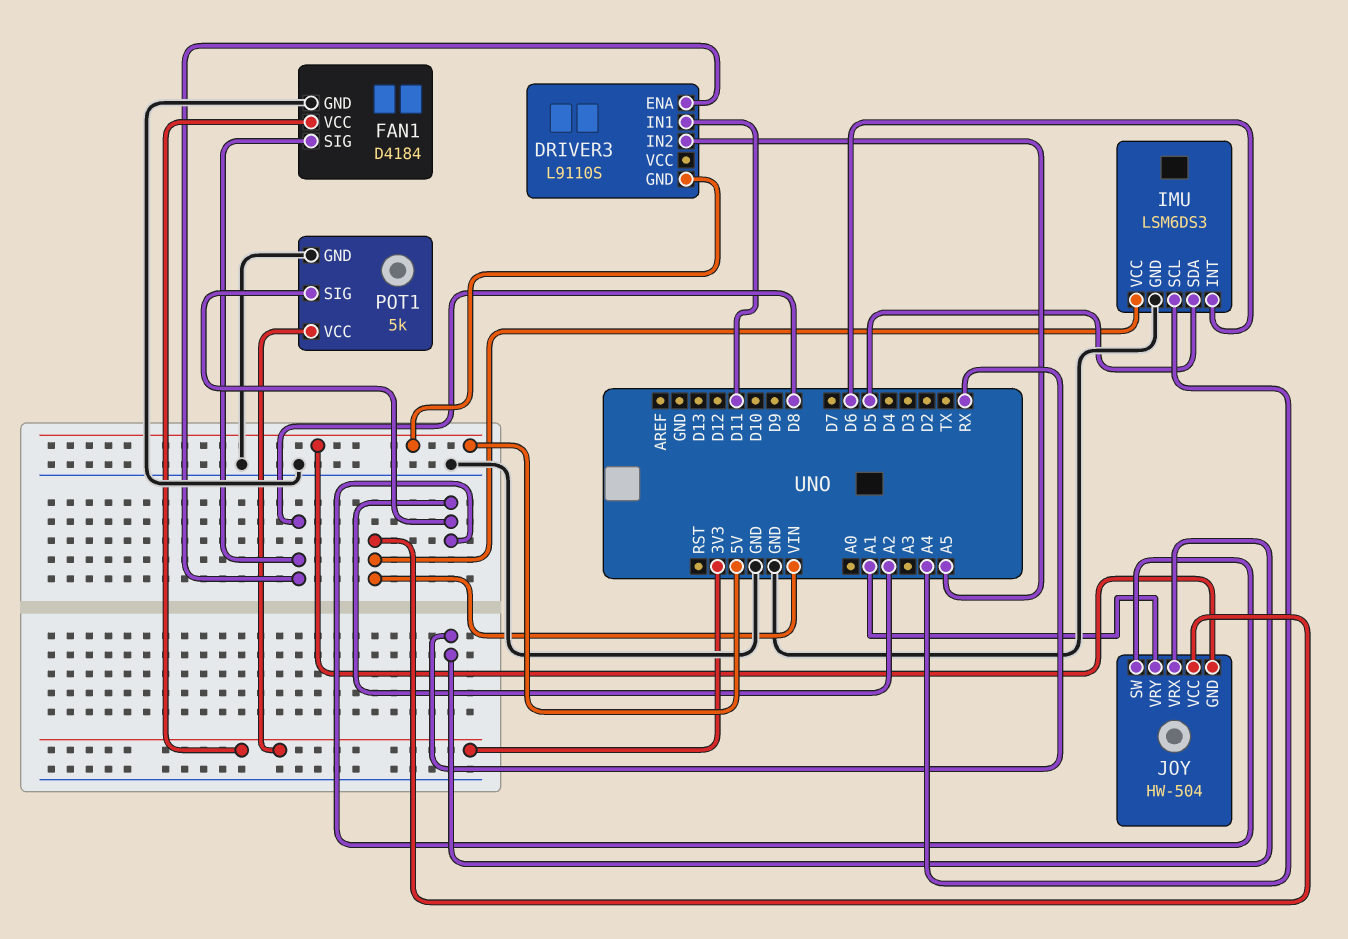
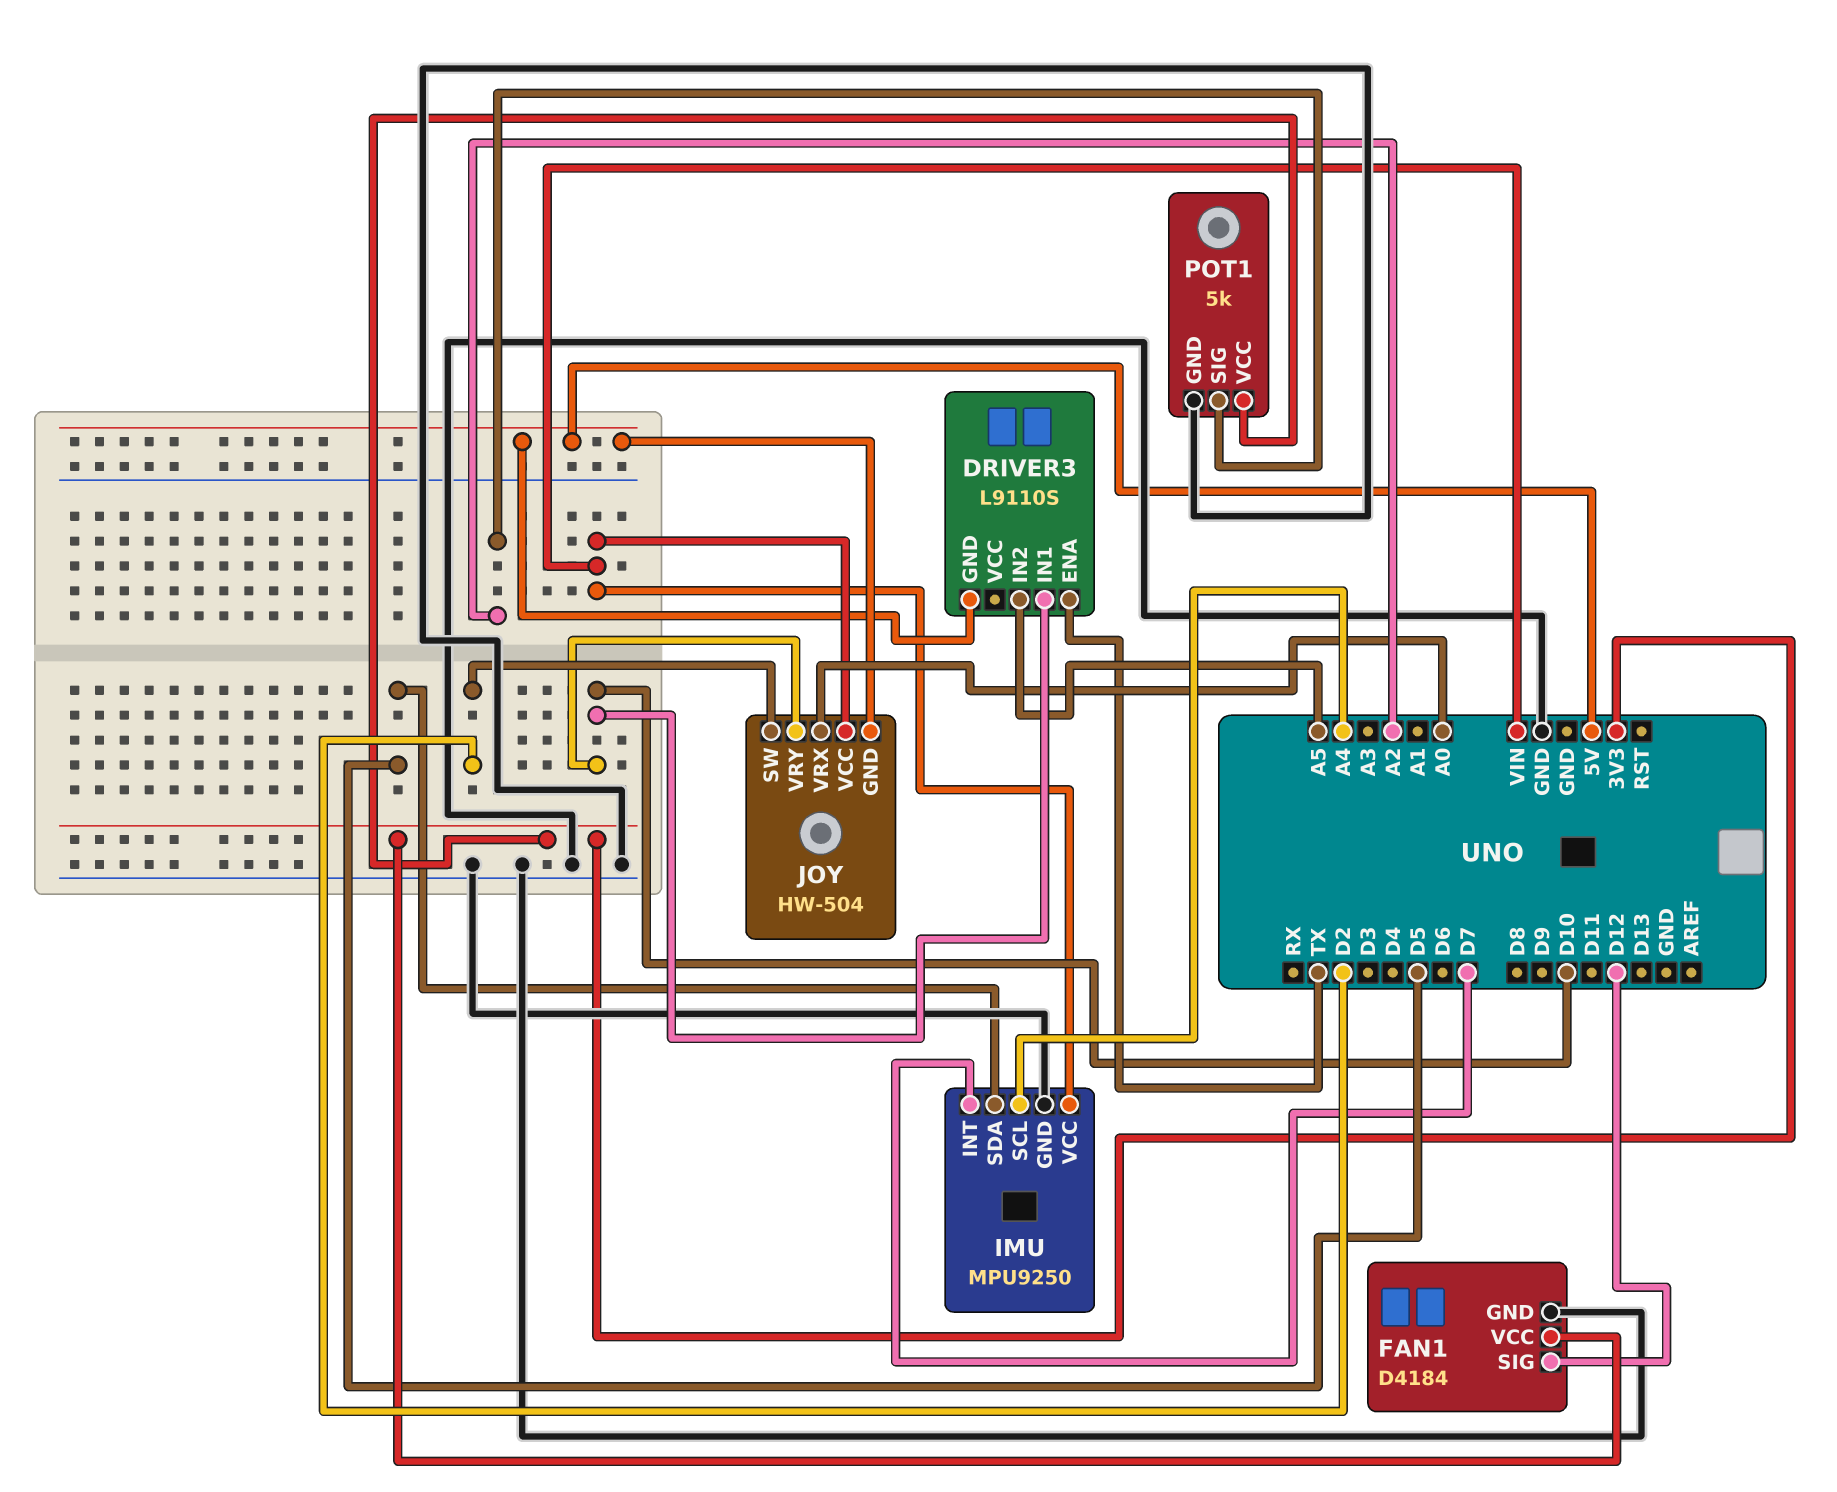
DRIVER3 pin ENA: D8 -> TX
DRIVER3 pin IN1: D11 -> D10
FAN1 pin SIG: D8 -> D12
IMU: LSM6DS3 -> MPU9250
IMU pin INT: D6 -> D7
JOY pin SW: A2 -> D2
JOY pin VRX: RX -> A0
JOY pin VRY: A1 -> D10

